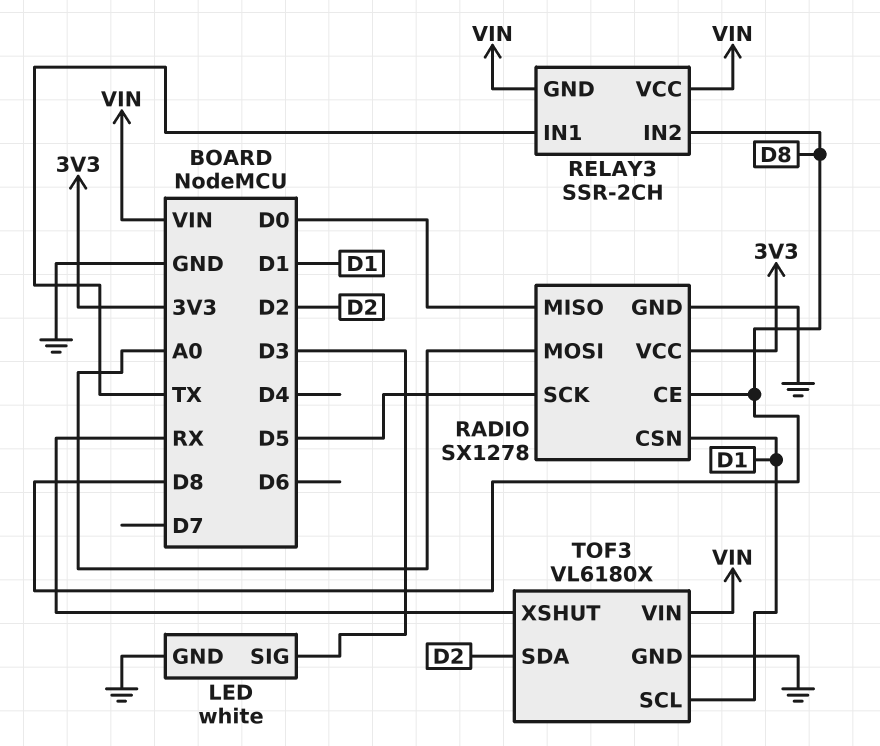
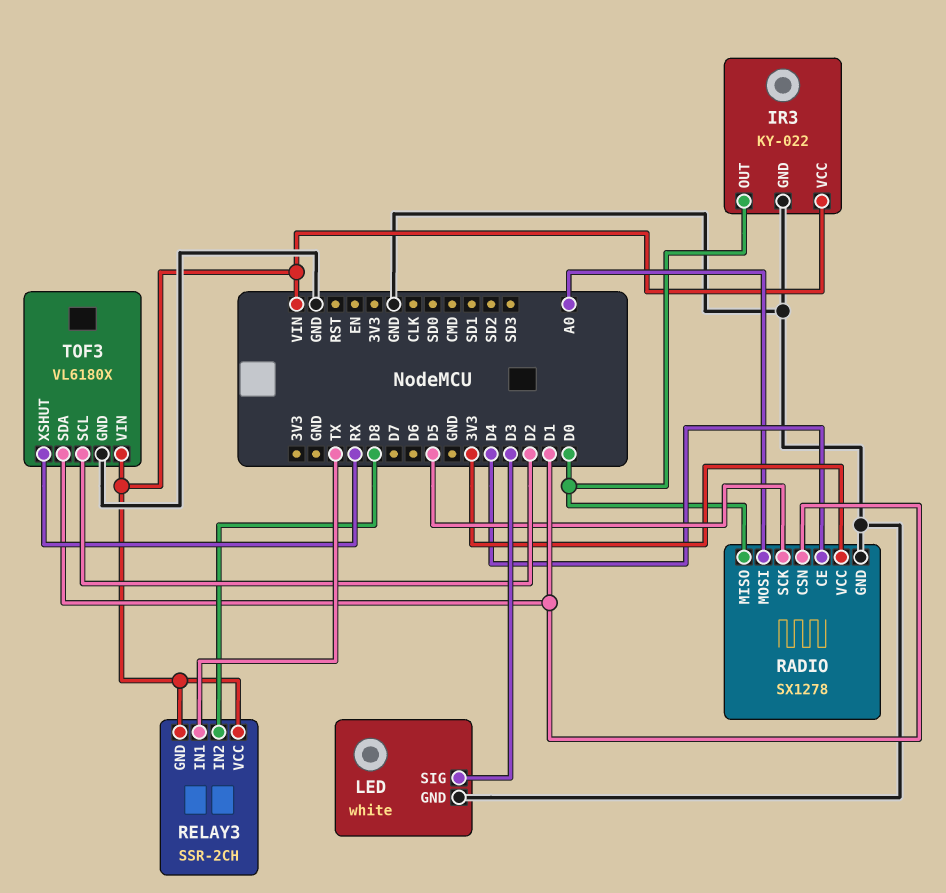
IR3: none -> KY-022
IR3 pin GND: none -> GND
IR3 pin OUT: none -> D0
IR3 pin VCC: none -> VIN
RADIO pin CE: D8 -> D4
TOF3 pin SCL: D1 -> D2
TOF3 pin SDA: D2 -> D1

